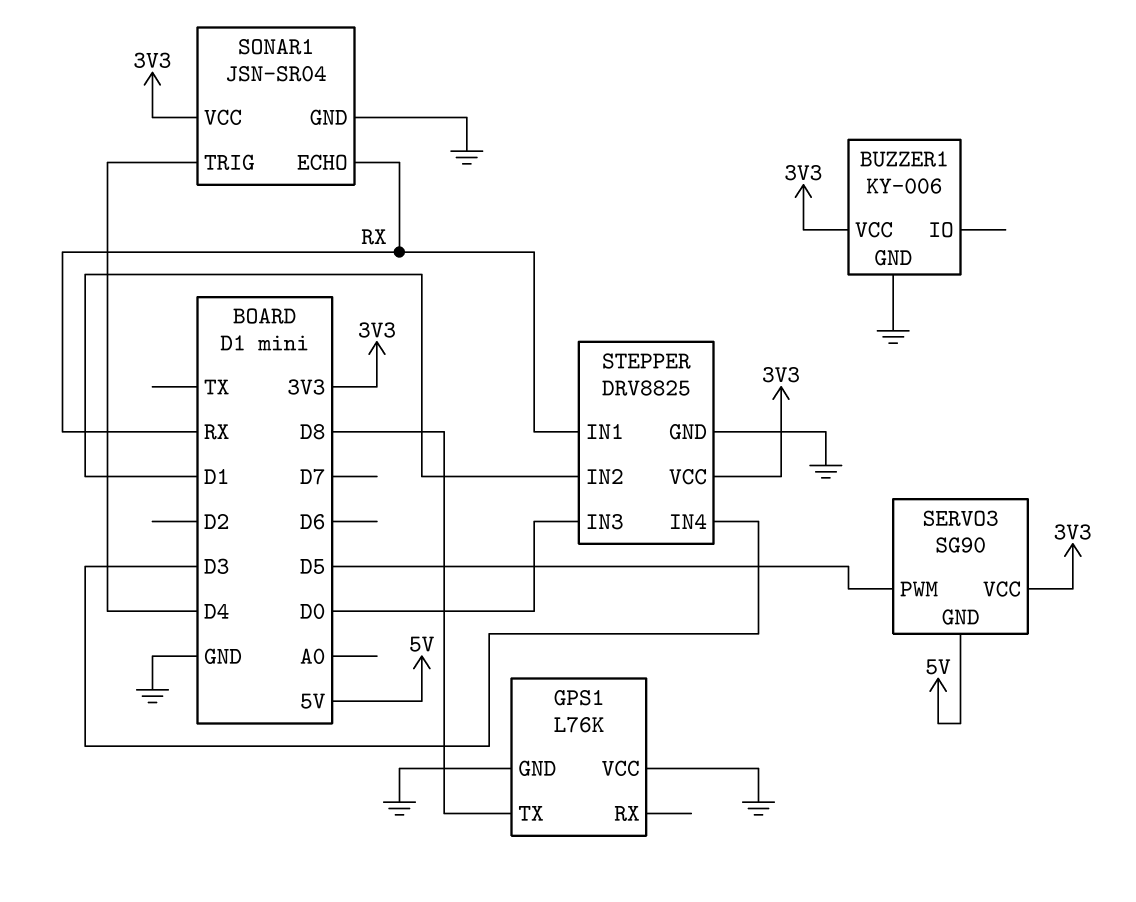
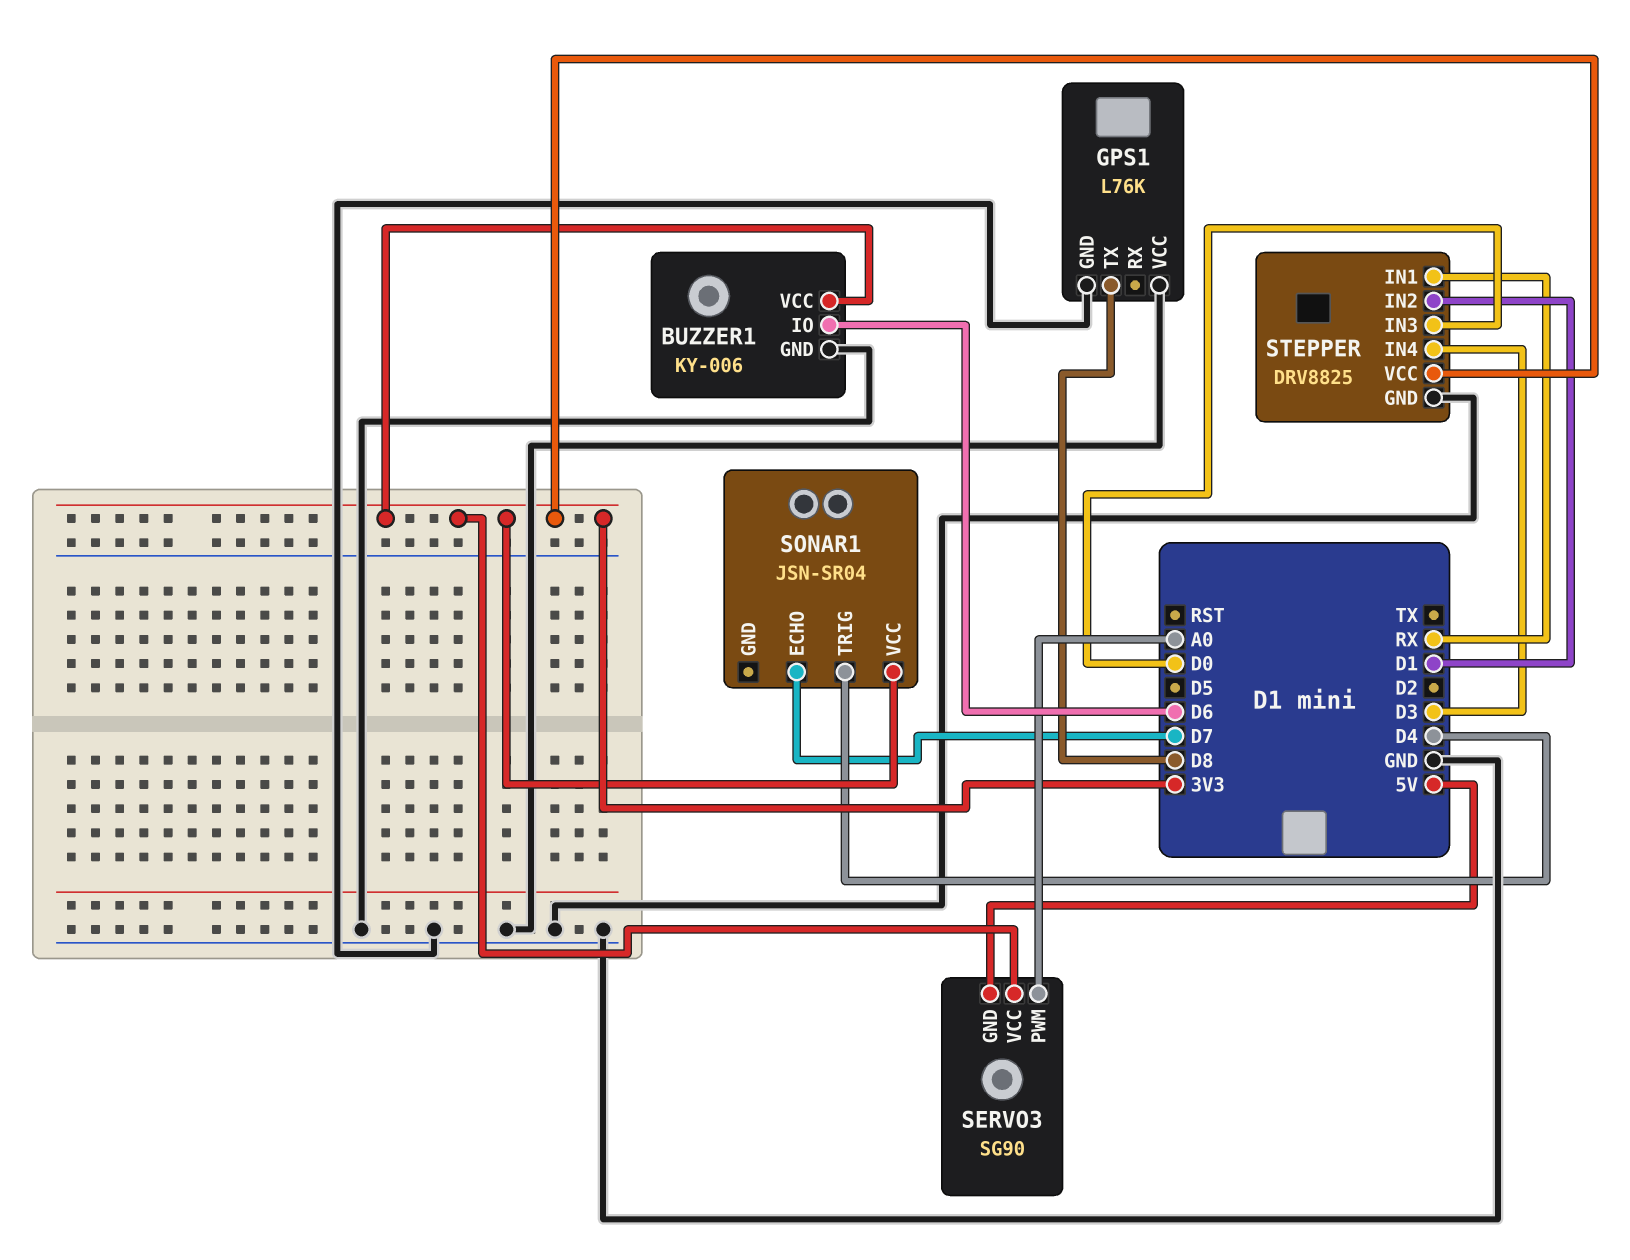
BUZZER1 pin IO: none -> D6
SERVO3 pin PWM: D5 -> A0
SONAR1 pin ECHO: RX -> D7
SONAR1 pin GND: GND -> none

